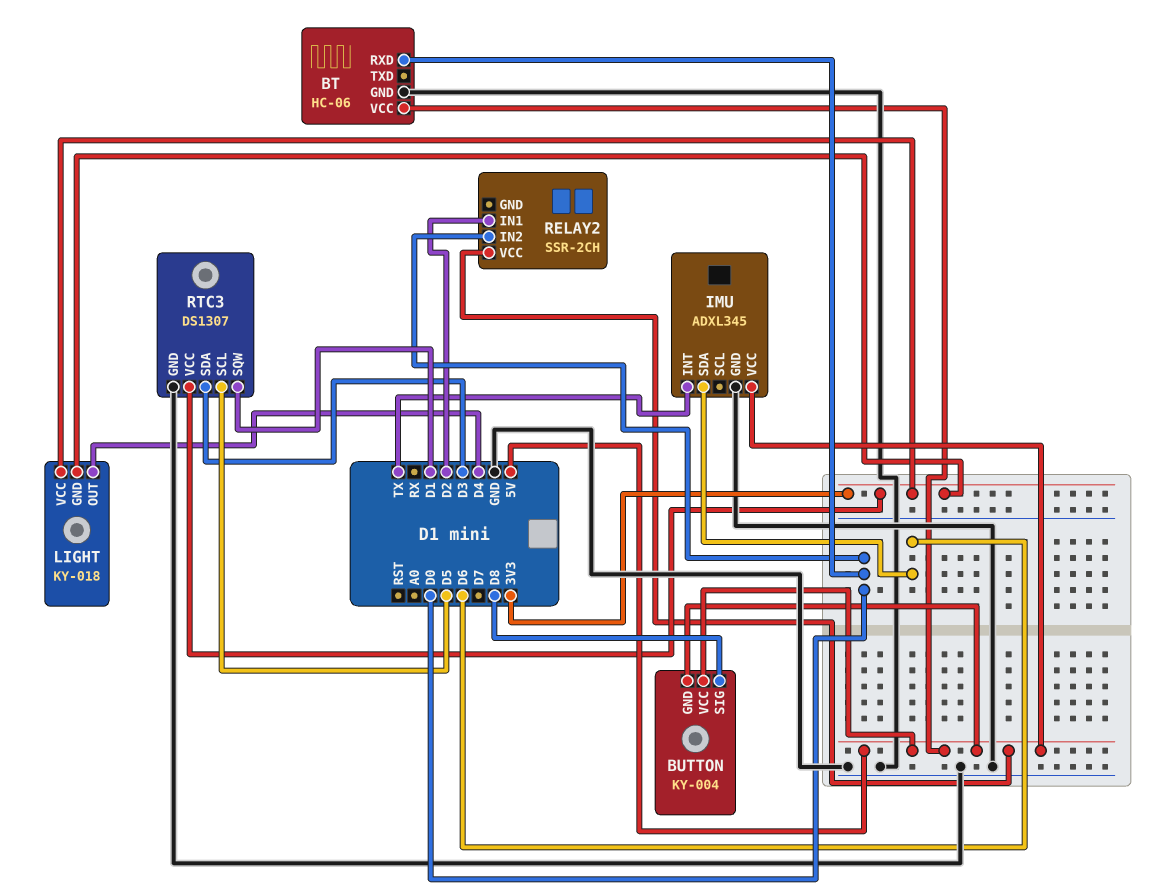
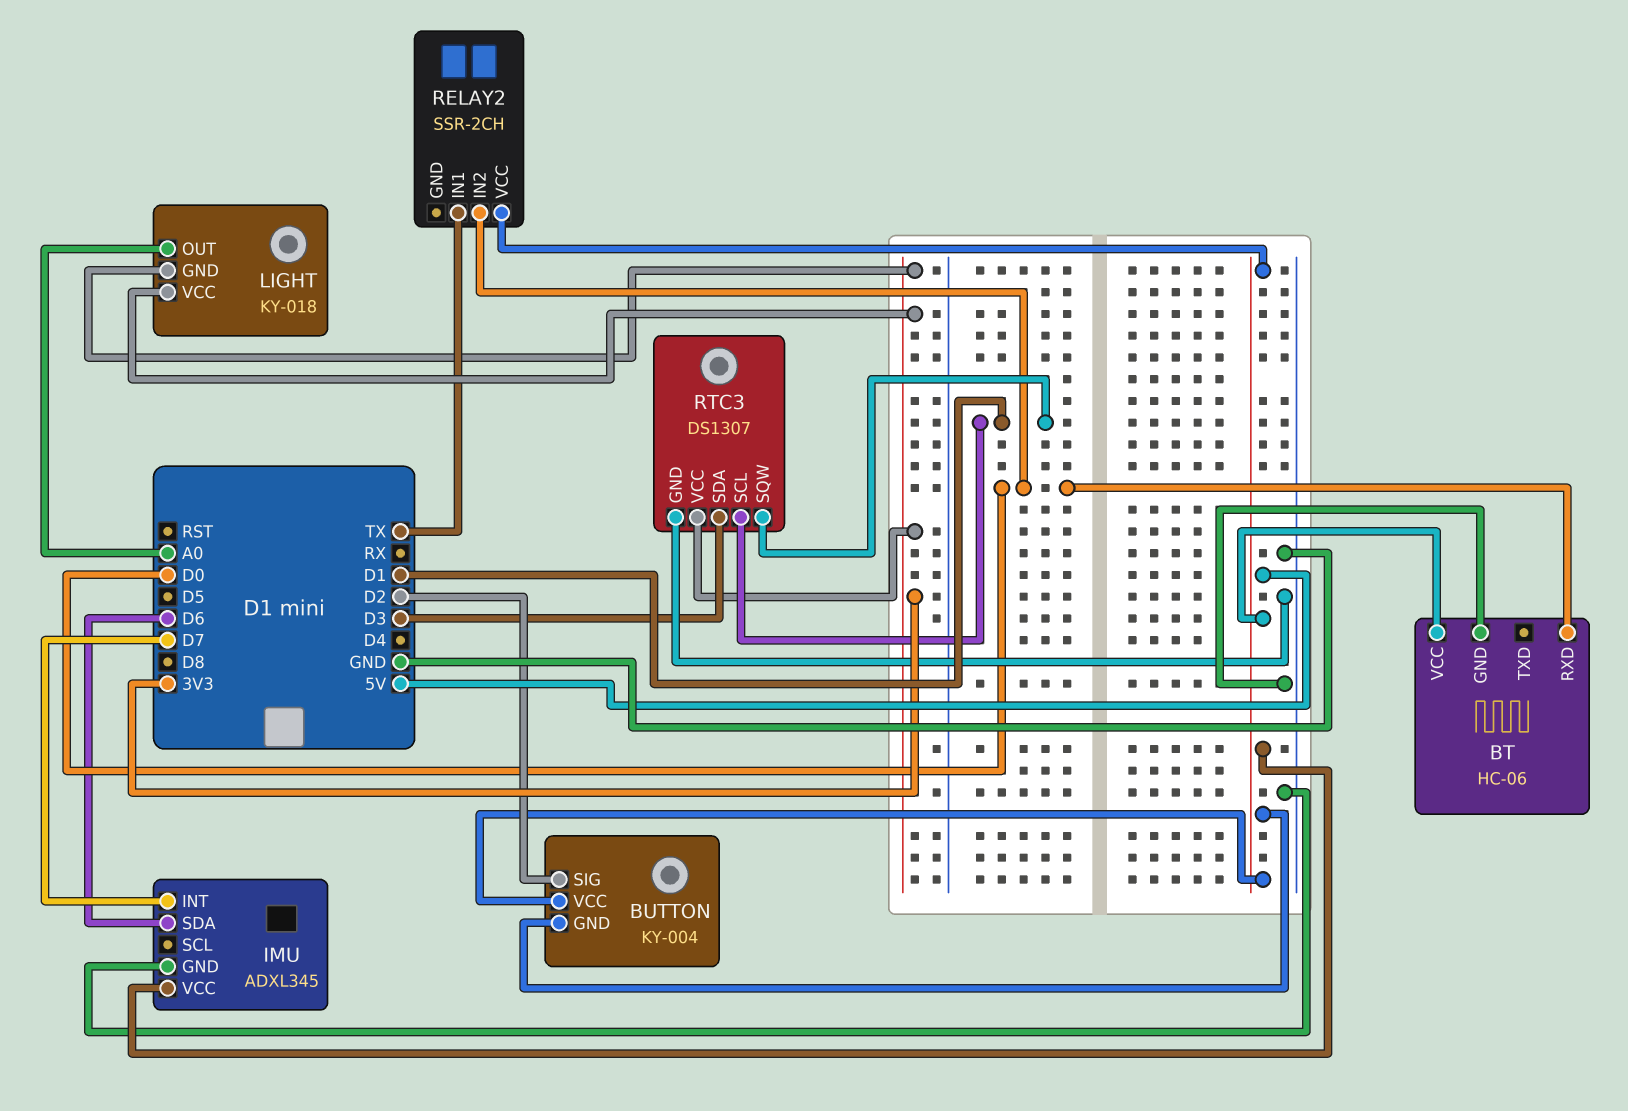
BUTTON pin SIG: D8 -> D2
IMU pin INT: TX -> D7
LIGHT pin OUT: D4 -> A0
RELAY2 pin IN1: D2 -> TX
RTC3 pin SCL: D5 -> D1

